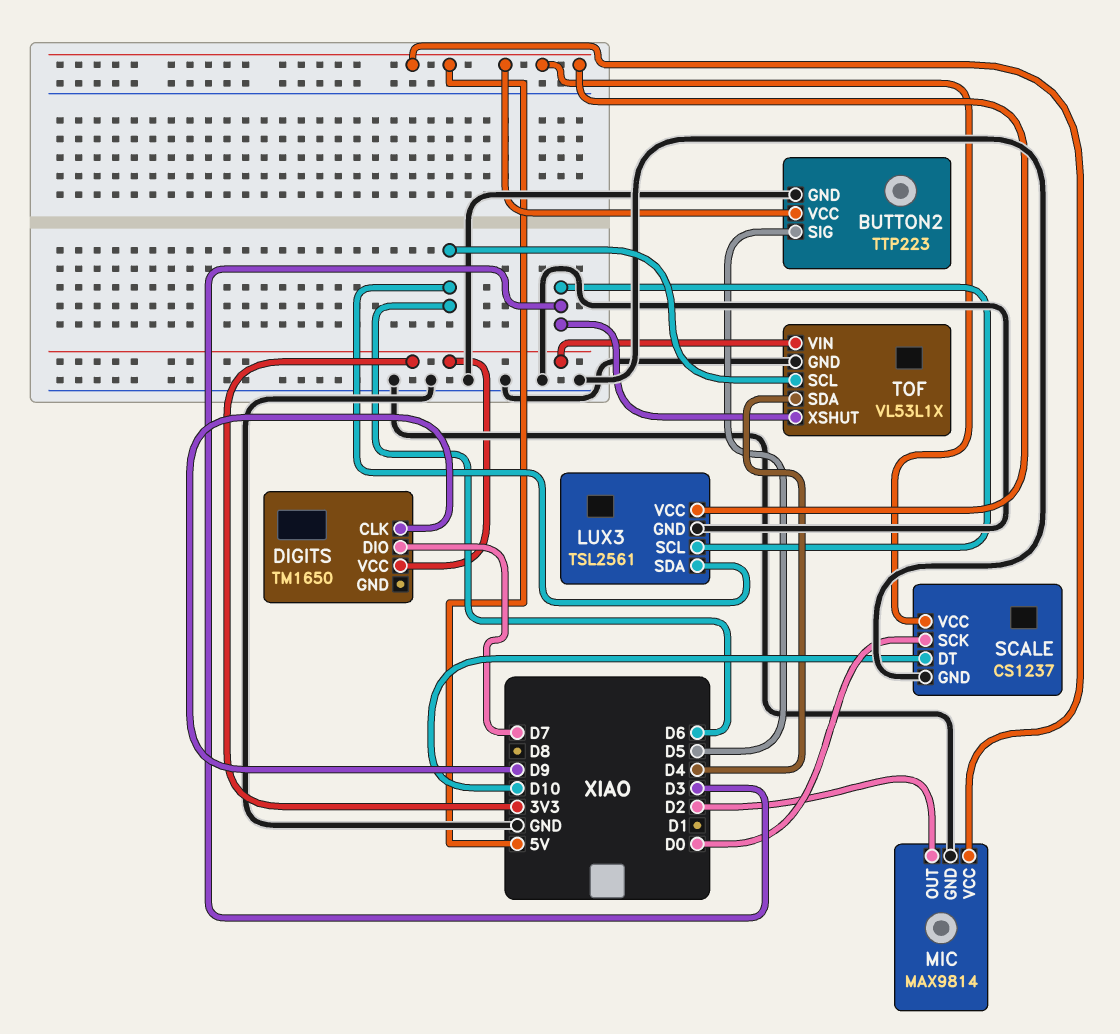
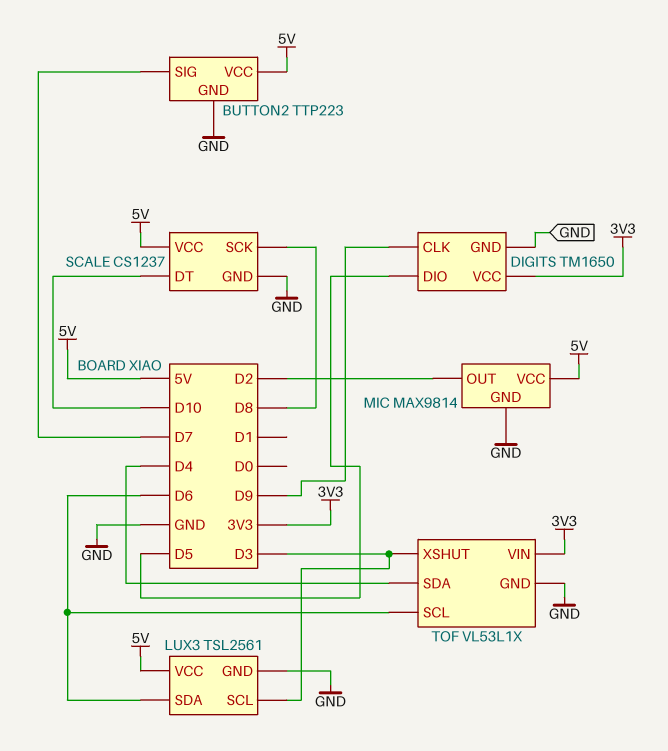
BUTTON2 pin SIG: D5 -> D7
DIGITS pin DIO: D7 -> D5
DIGITS pin GND: none -> GND
SCALE pin SCK: D0 -> D8

